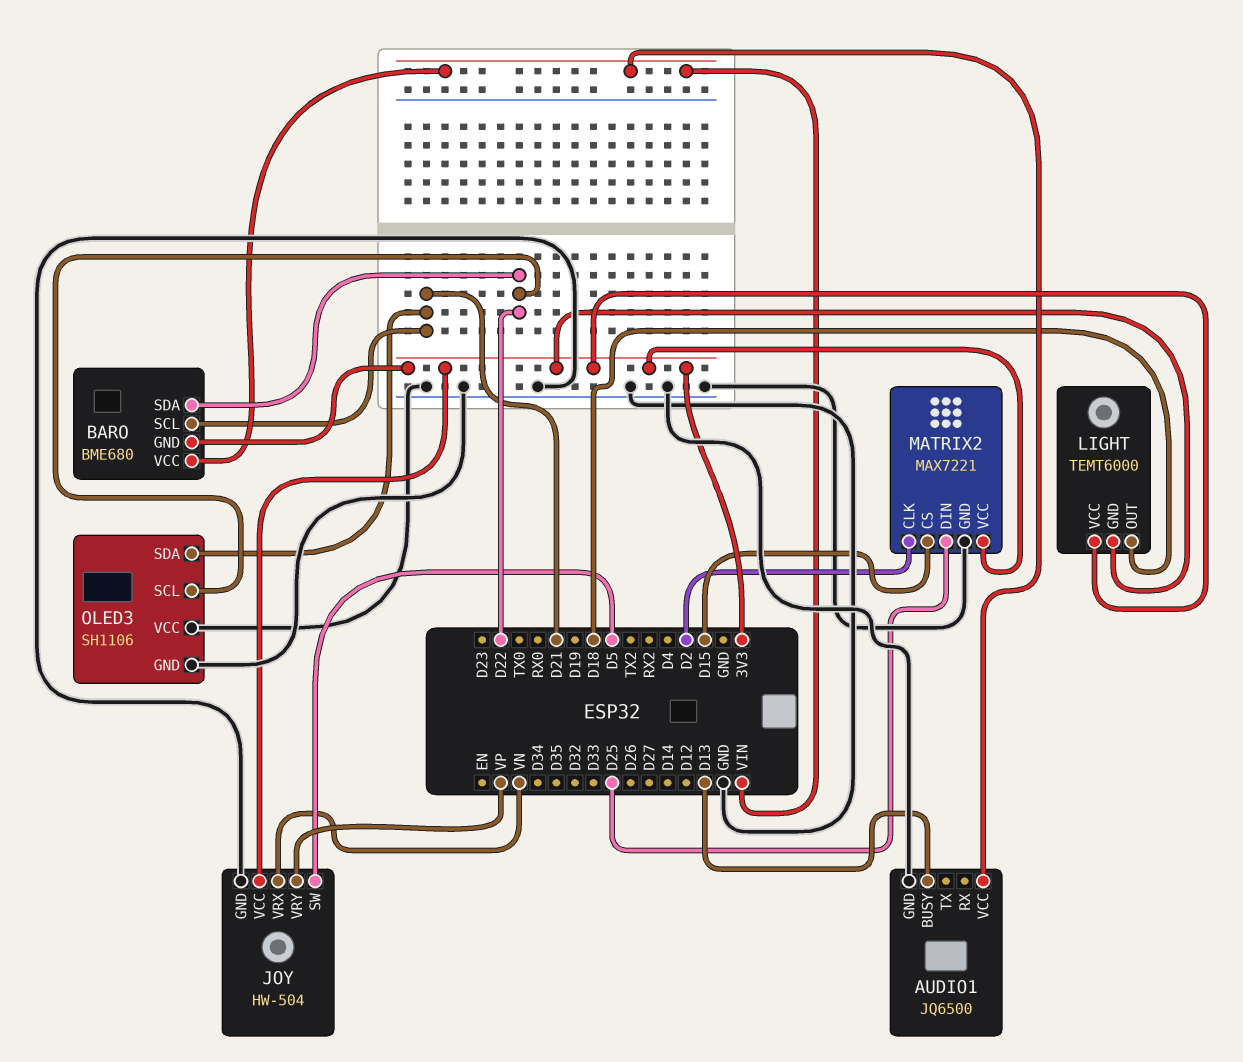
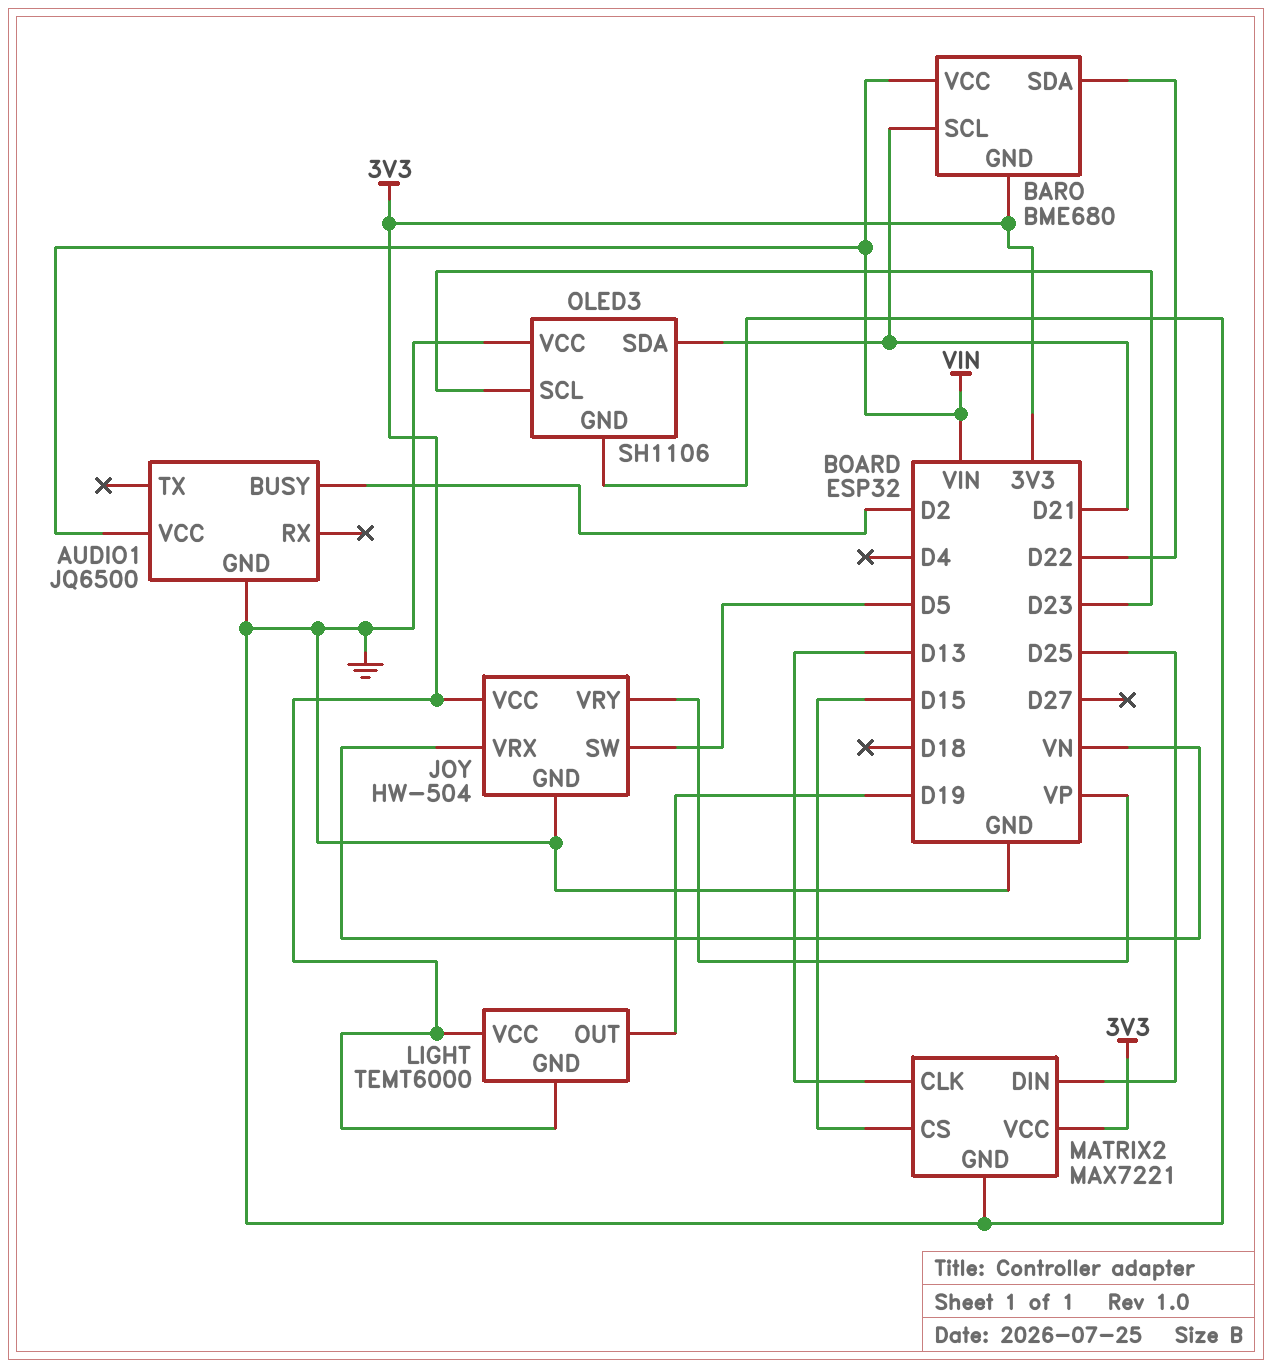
AUDIO1 pin BUSY: D13 -> D2
LIGHT pin OUT: D18 -> D19
MATRIX2 pin CLK: D2 -> D13
OLED3 pin SCL: D22 -> D23

